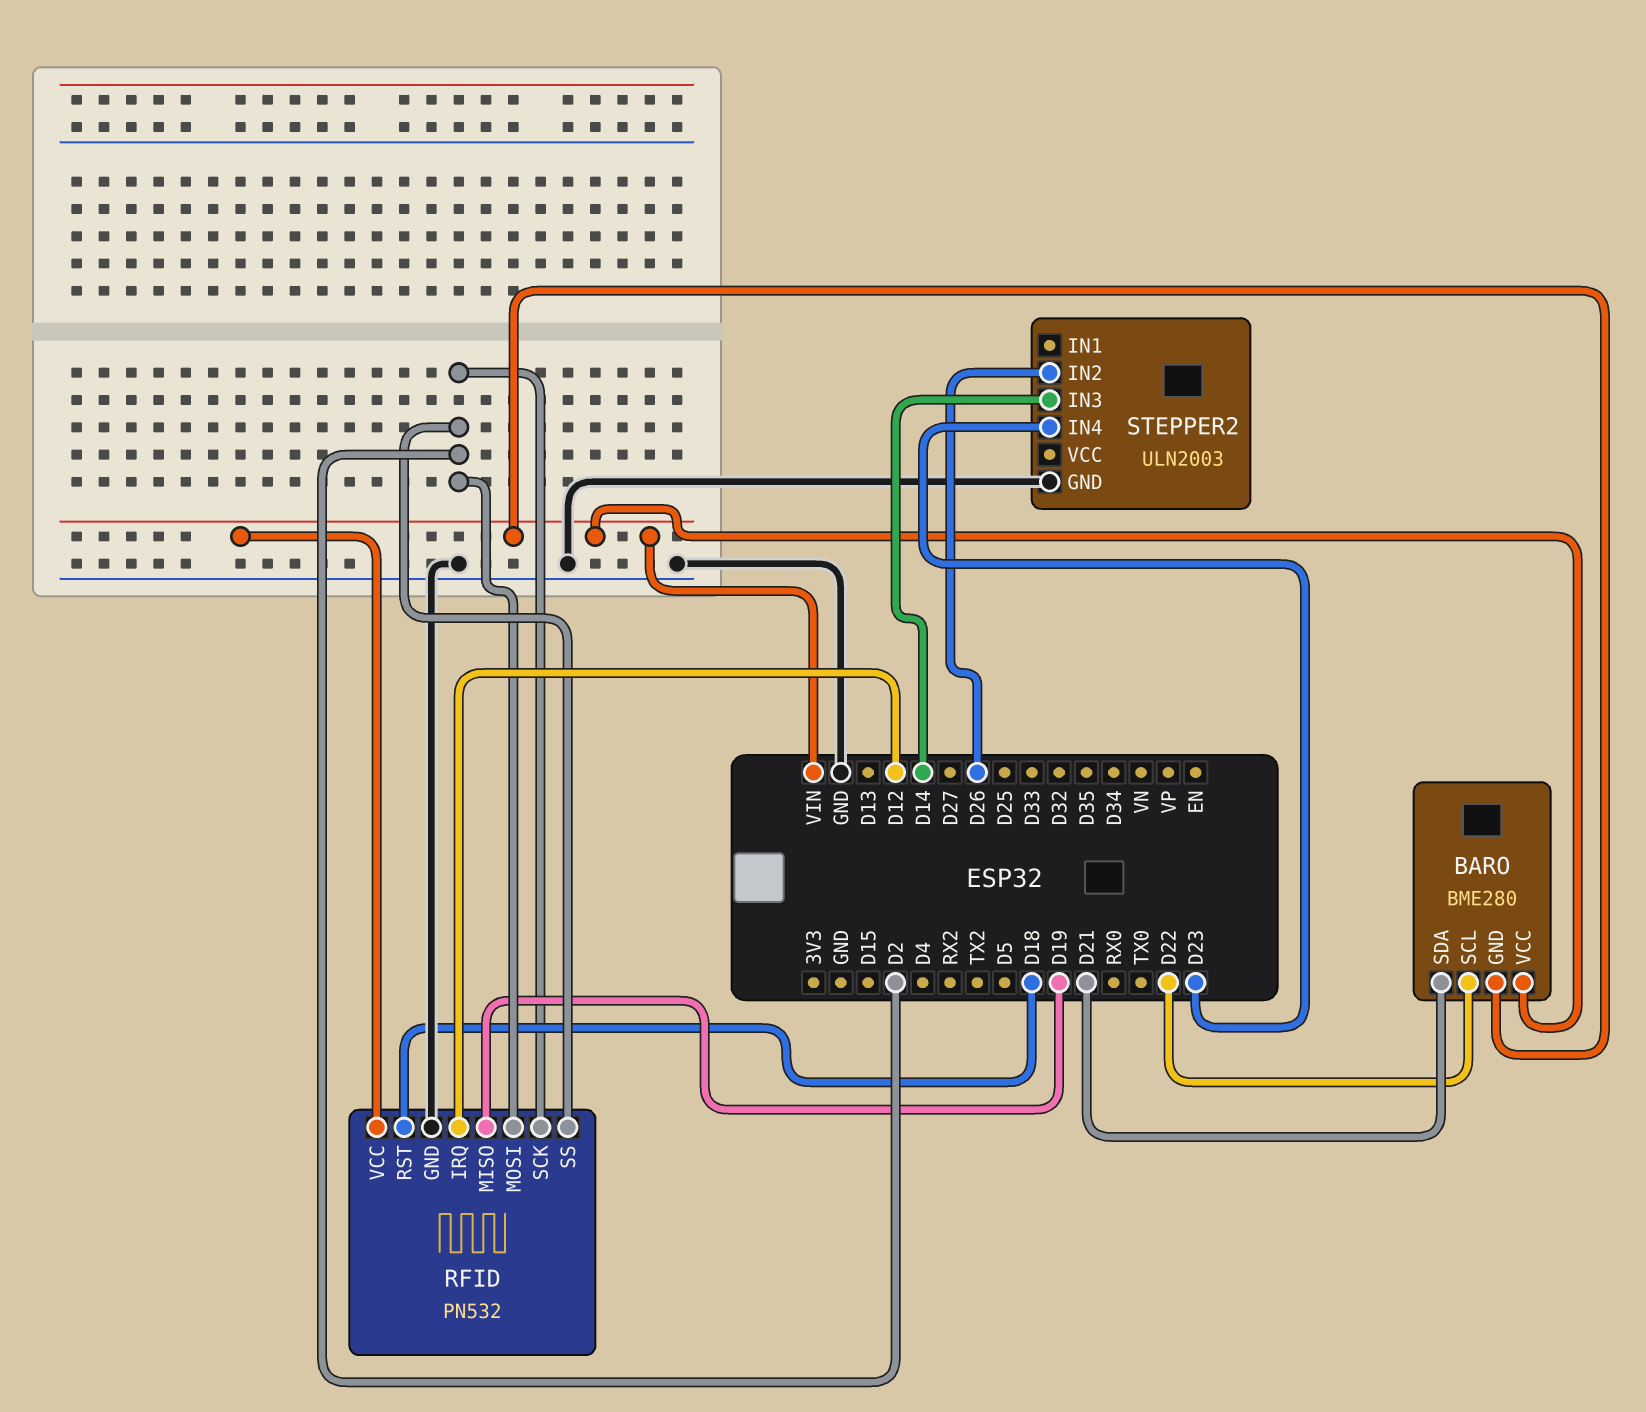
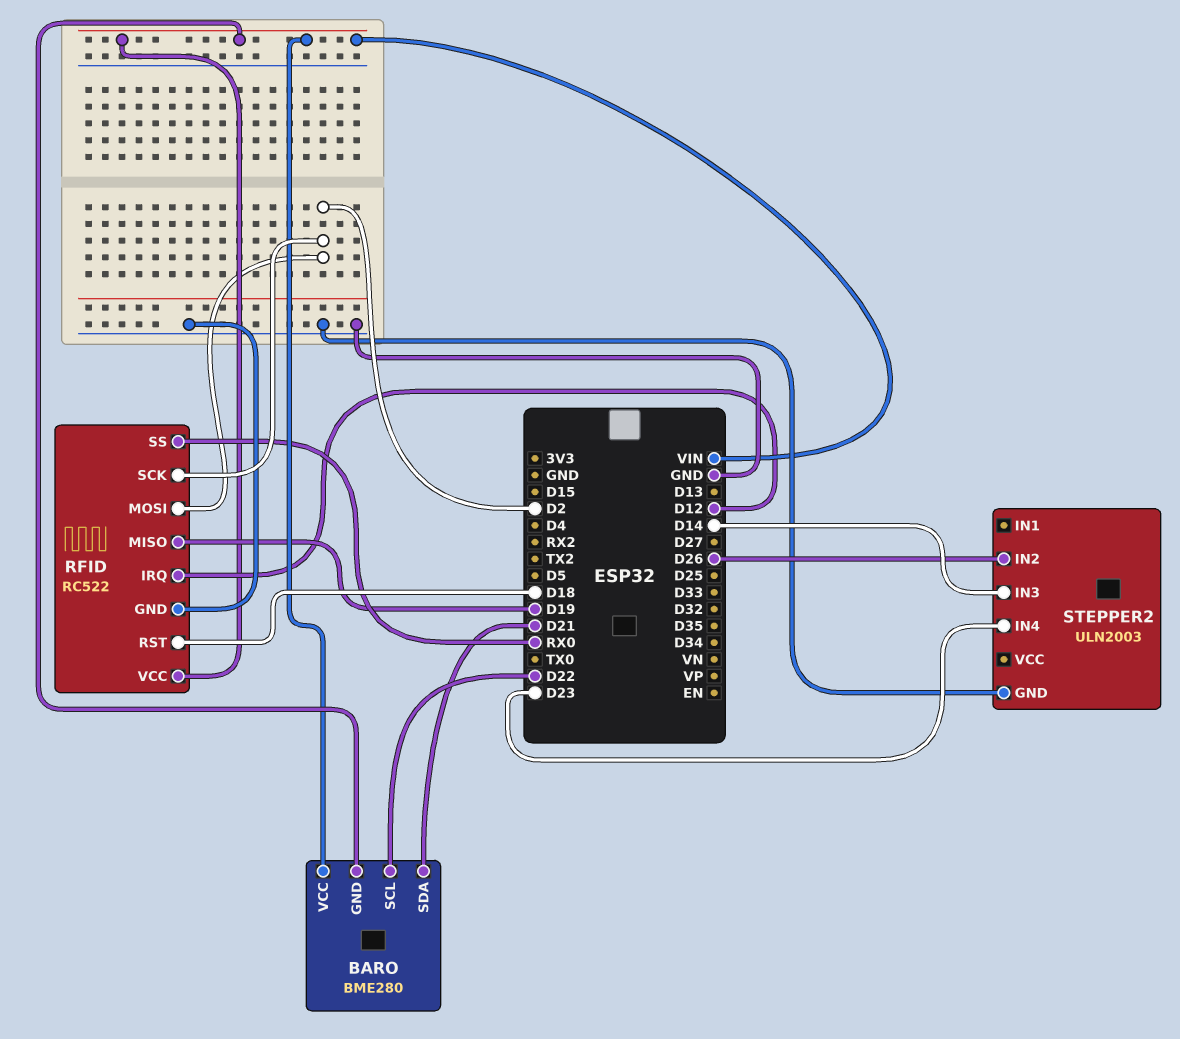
RFID: PN532 -> RC522
RFID pin SS: D2 -> RX0

